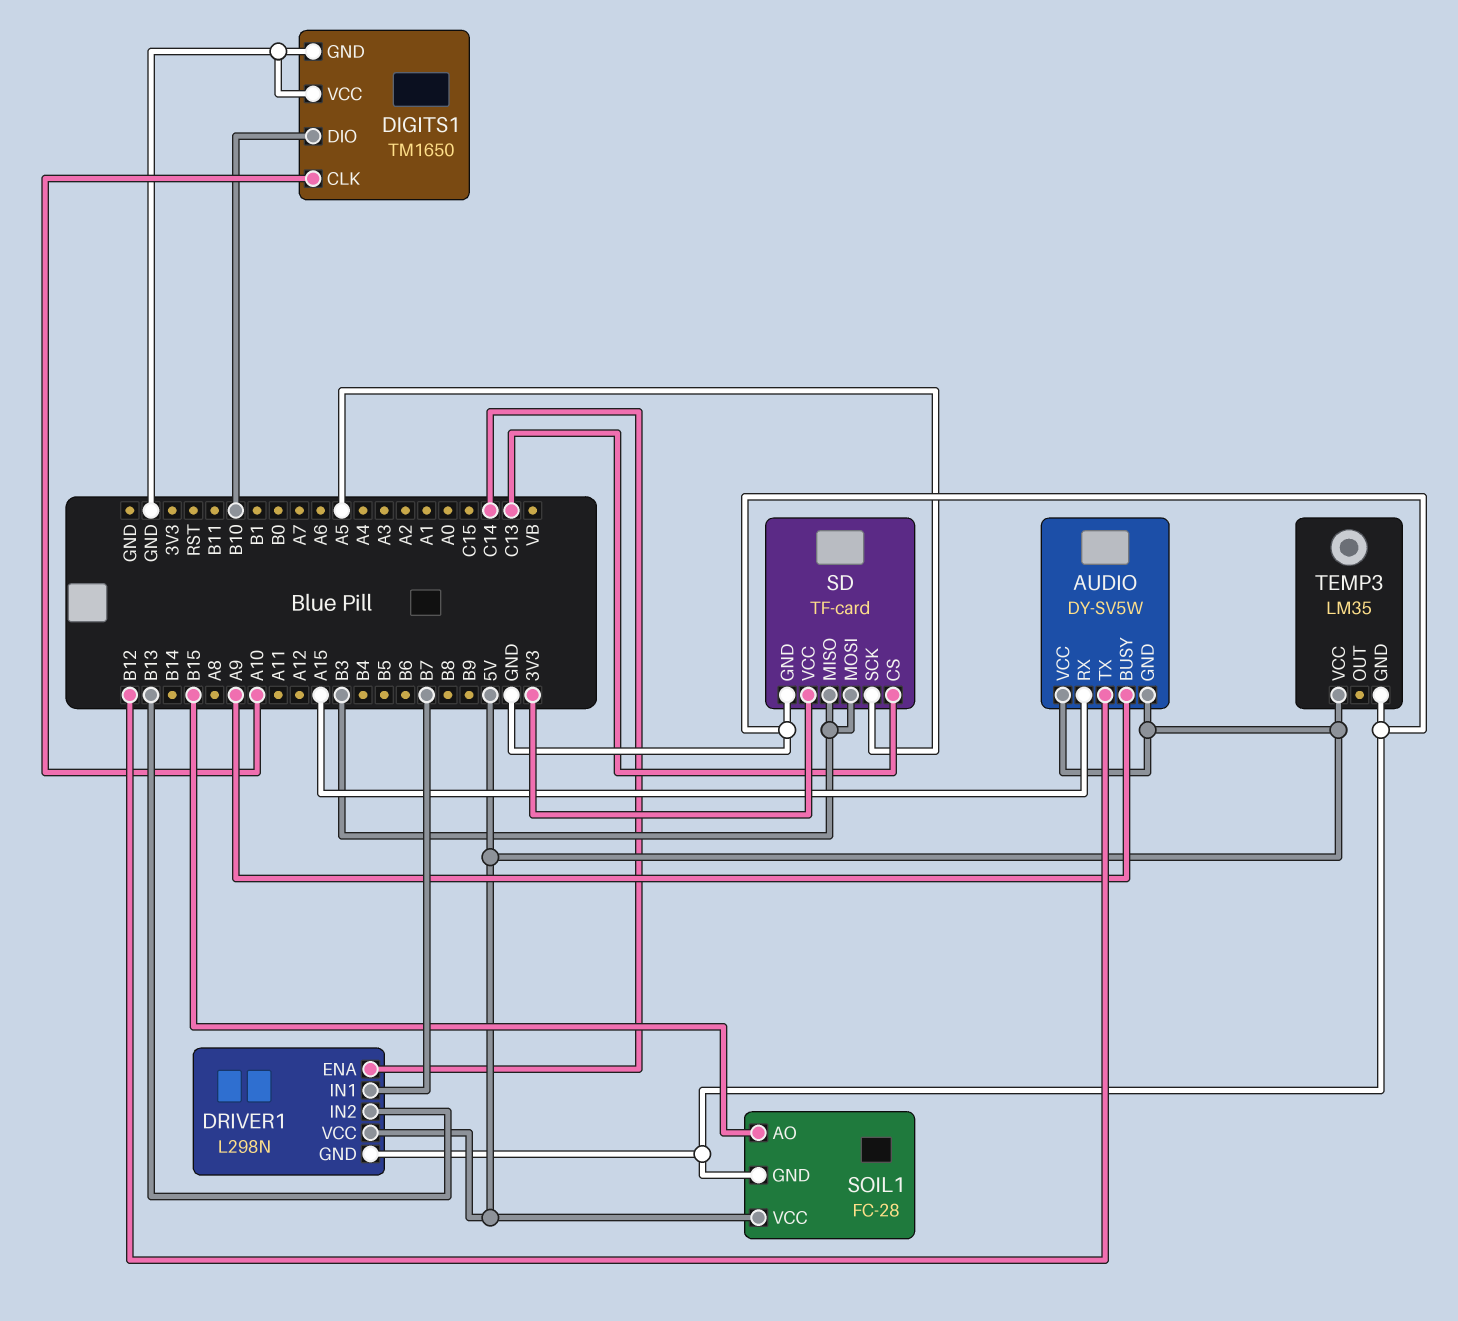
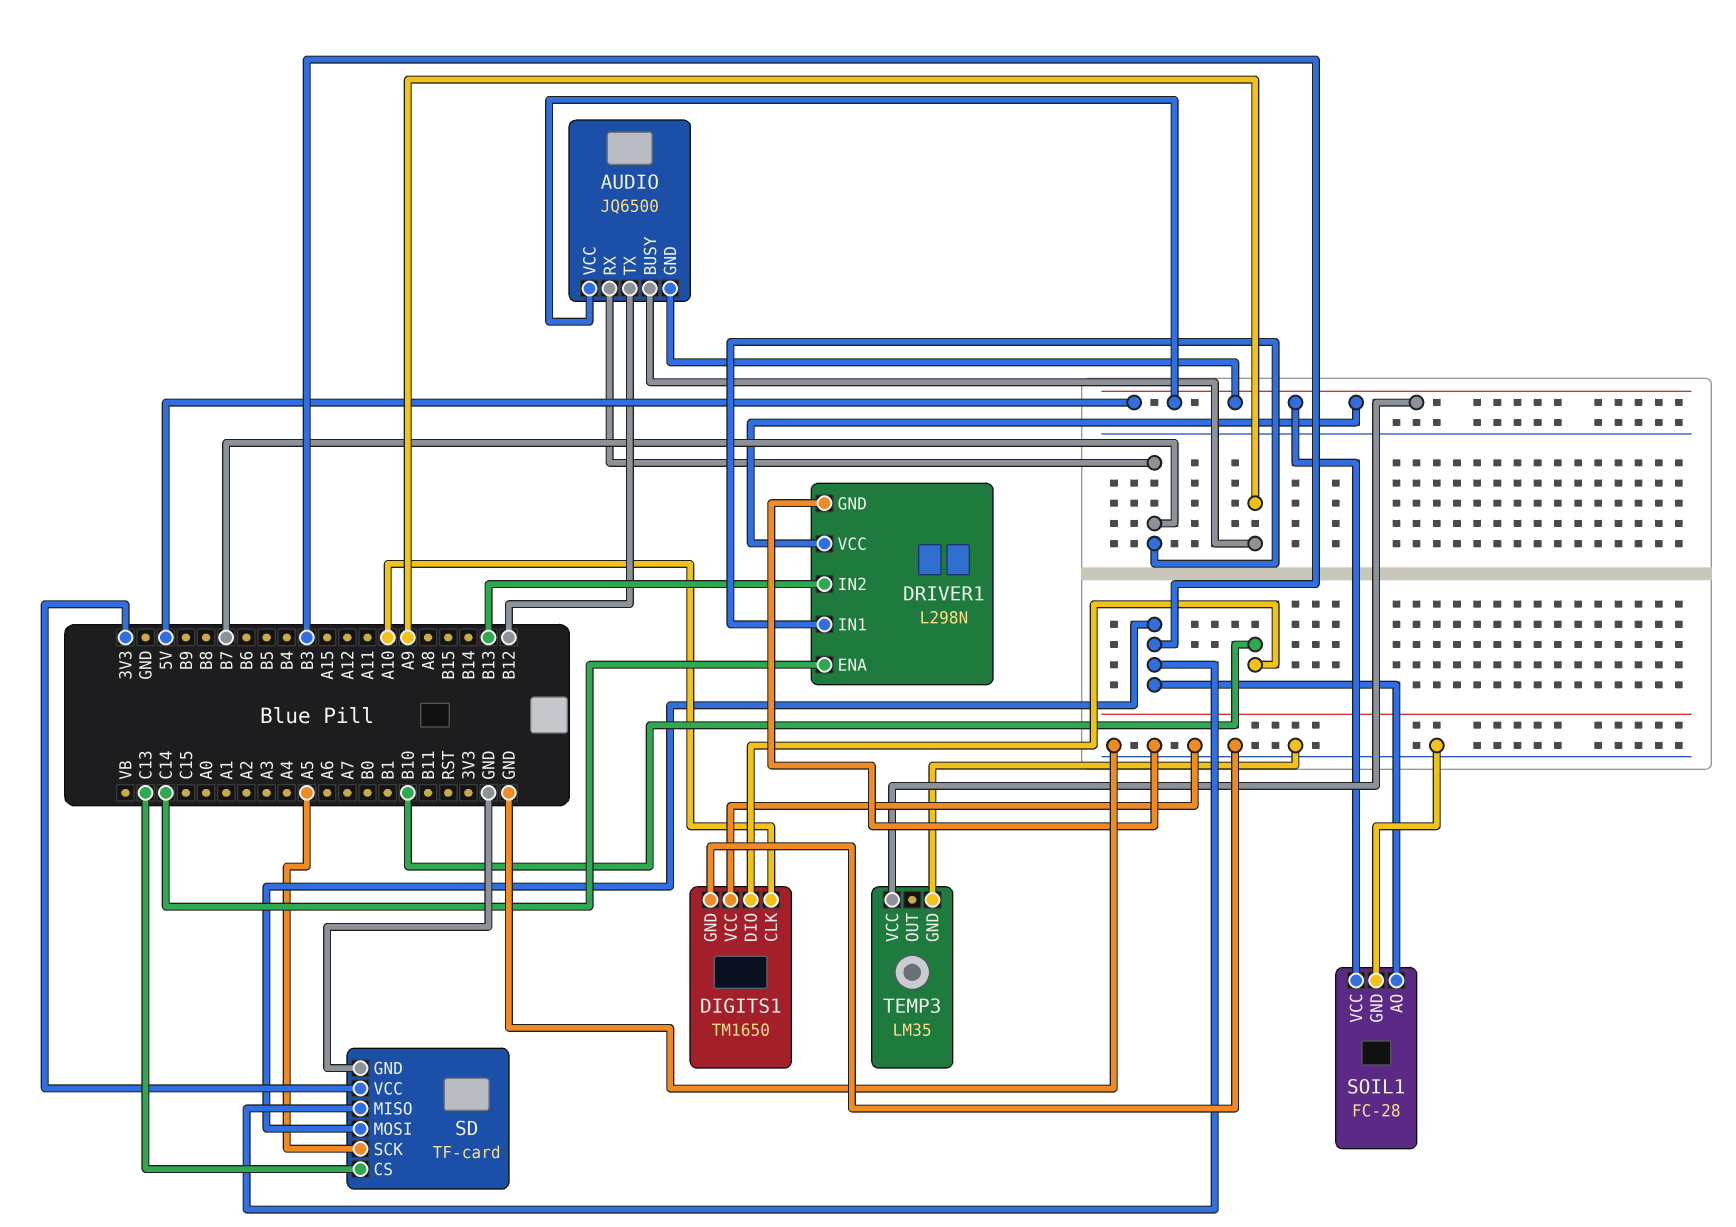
AUDIO: DY-SV5W -> JQ6500
AUDIO pin RX: A15 -> B7
SOIL1 pin AO: B15 -> B3

